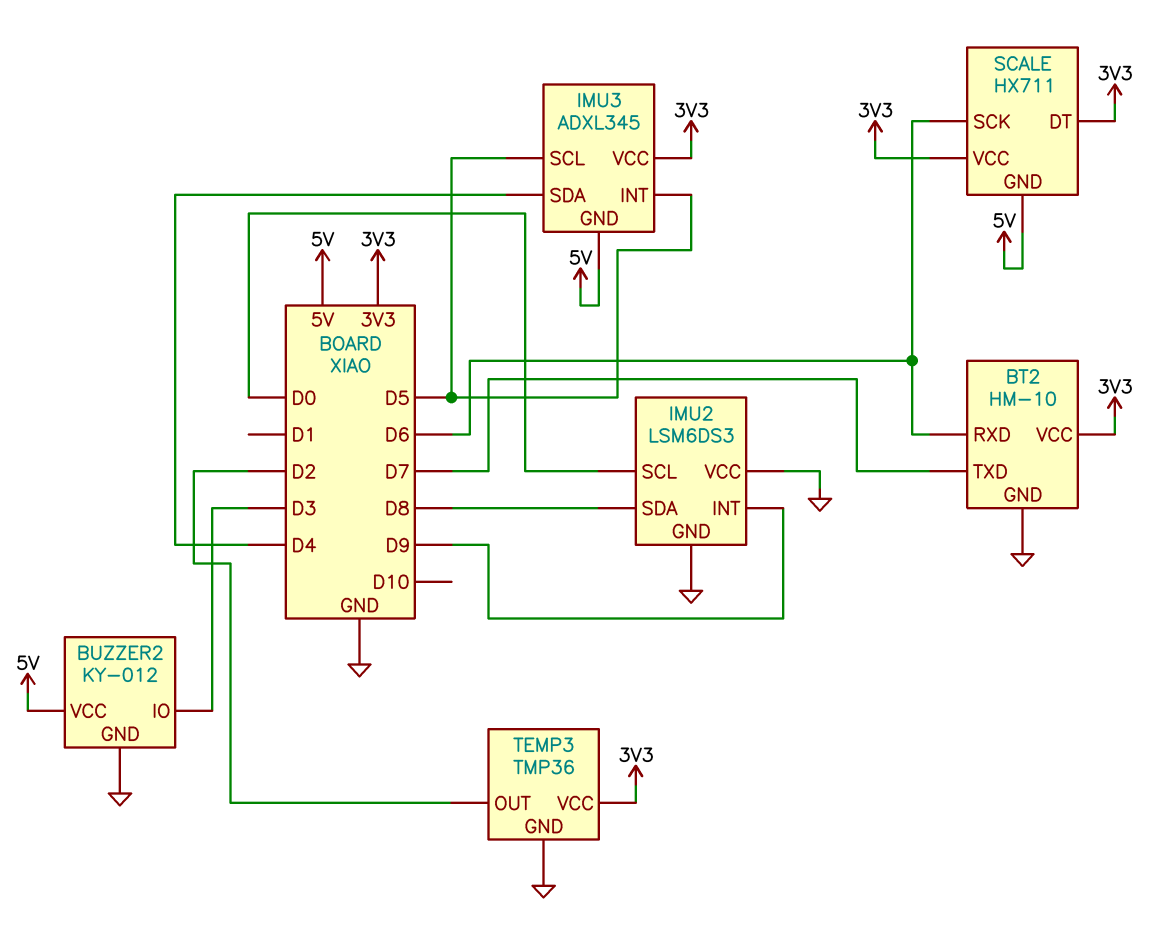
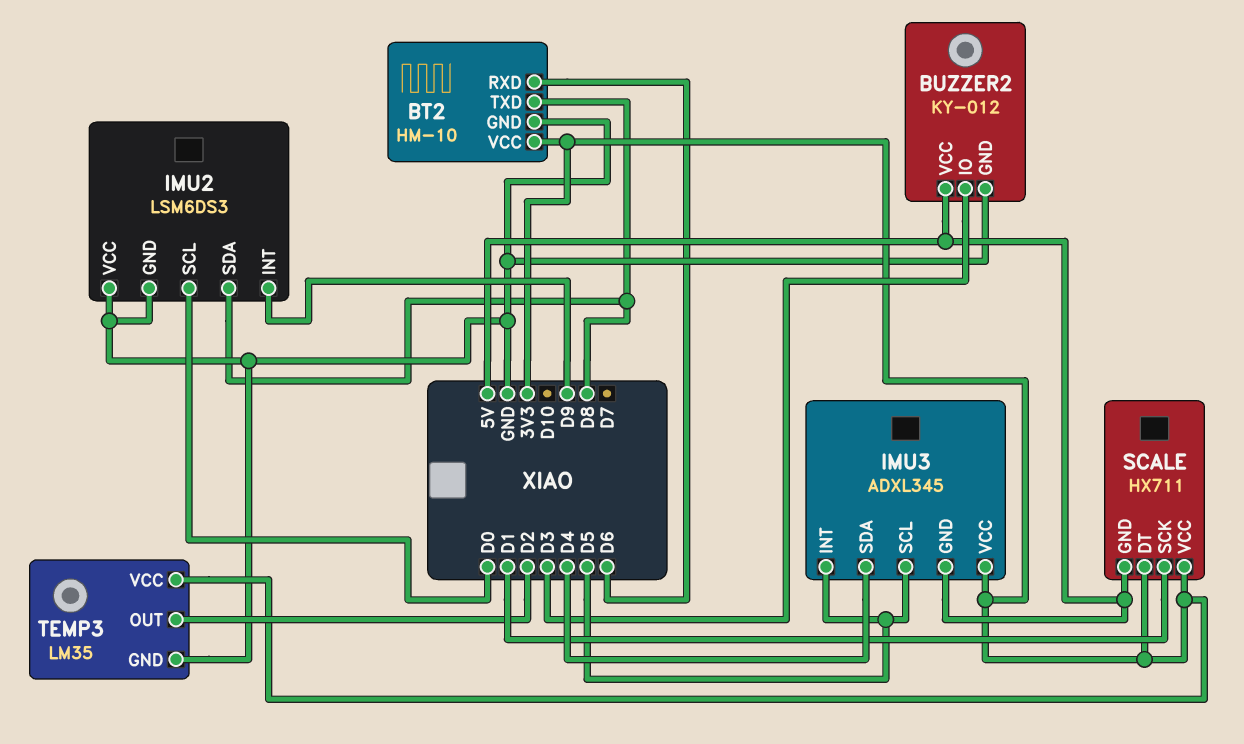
BT2 pin TXD: D7 -> D8
SCALE pin SCK: D6 -> D1
TEMP3: TMP36 -> LM35

